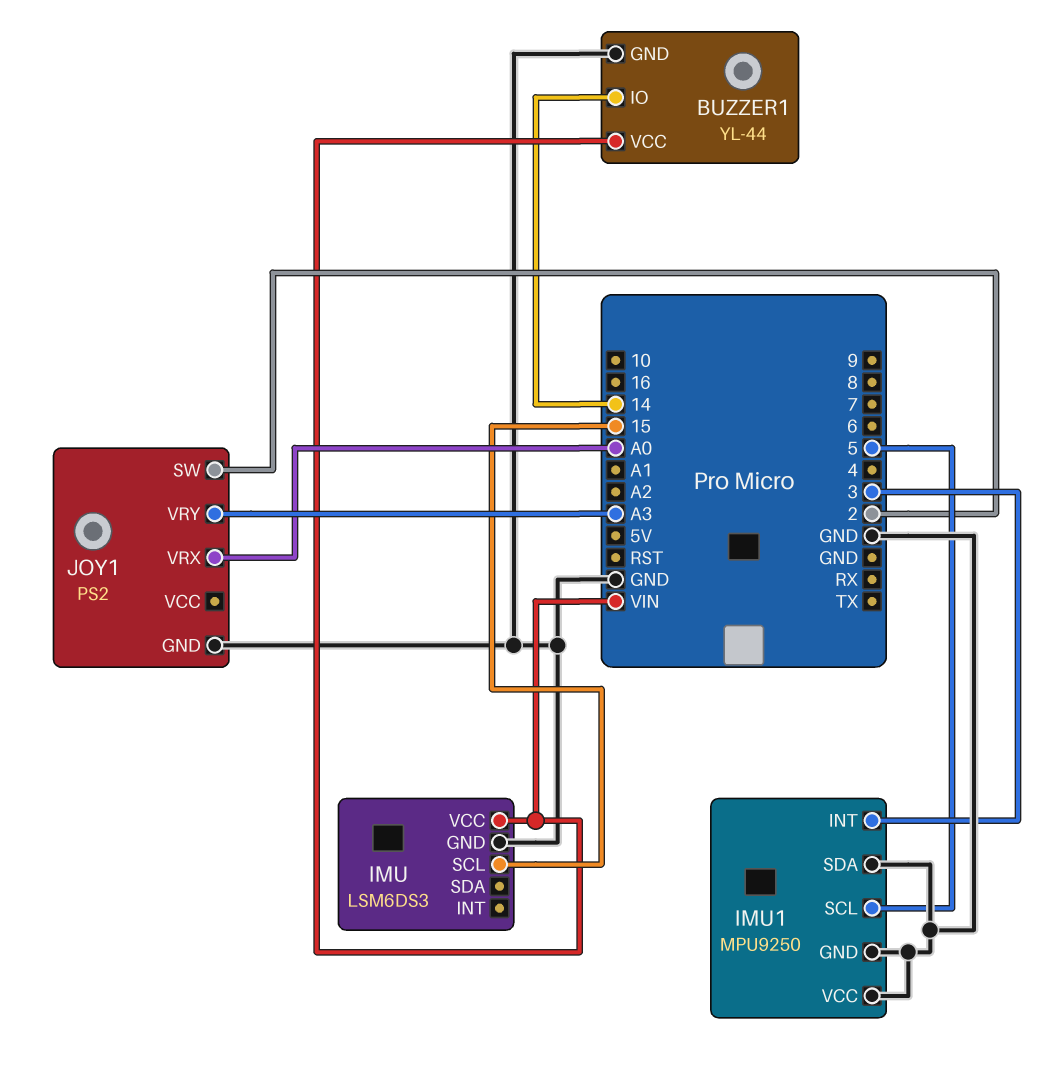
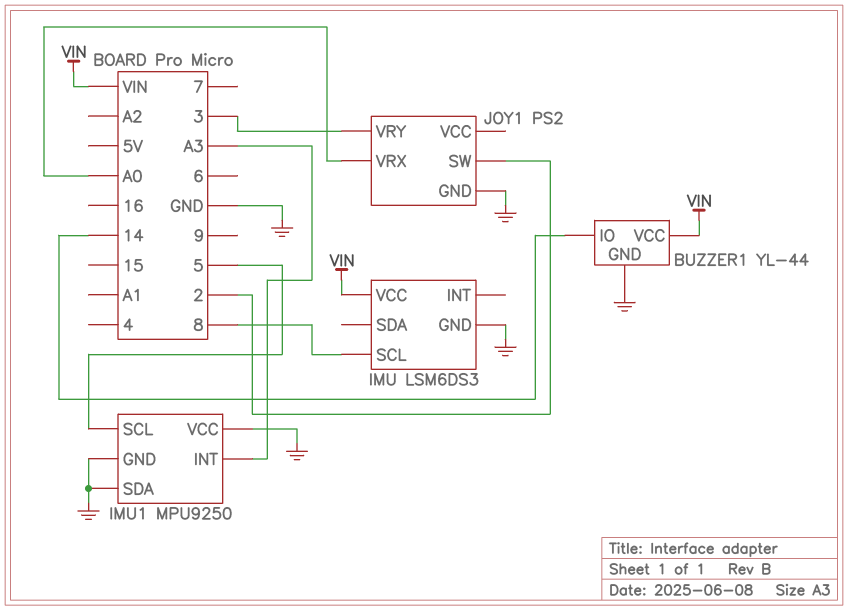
IMU pin SCL: 15 -> 8
IMU1 pin INT: 3 -> A3
JOY1 pin VRY: A3 -> 3

